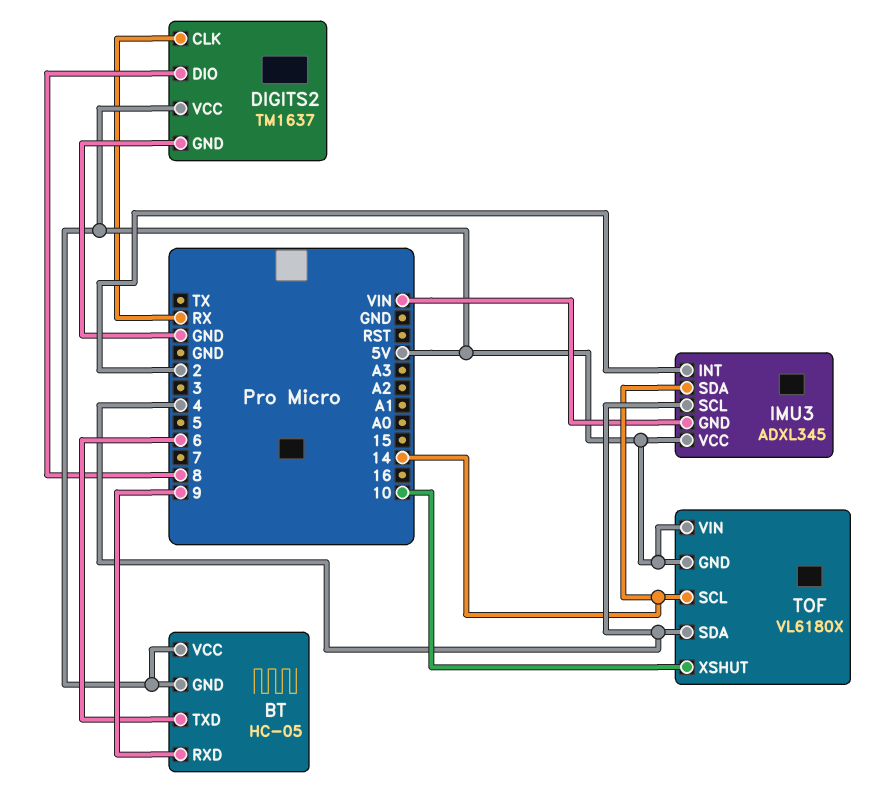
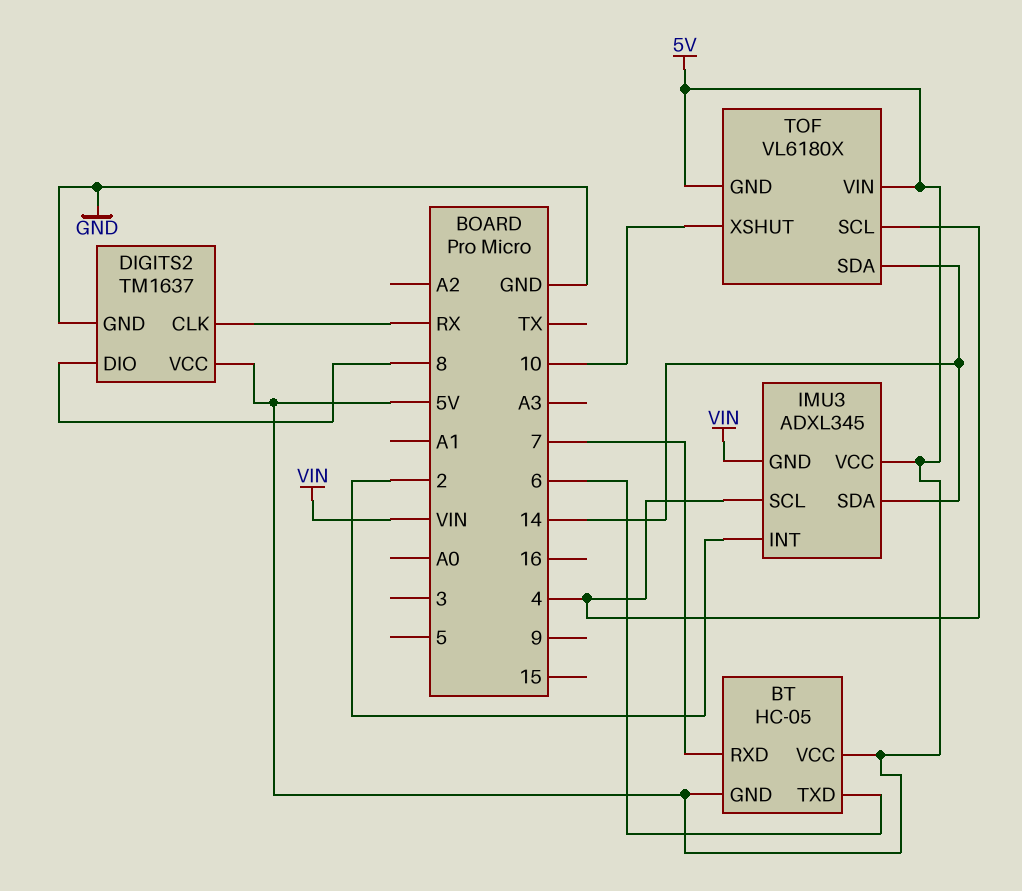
BT pin RXD: 9 -> 7
TOF pin SCL: 14 -> 4
TOF pin SDA: 4 -> 14

